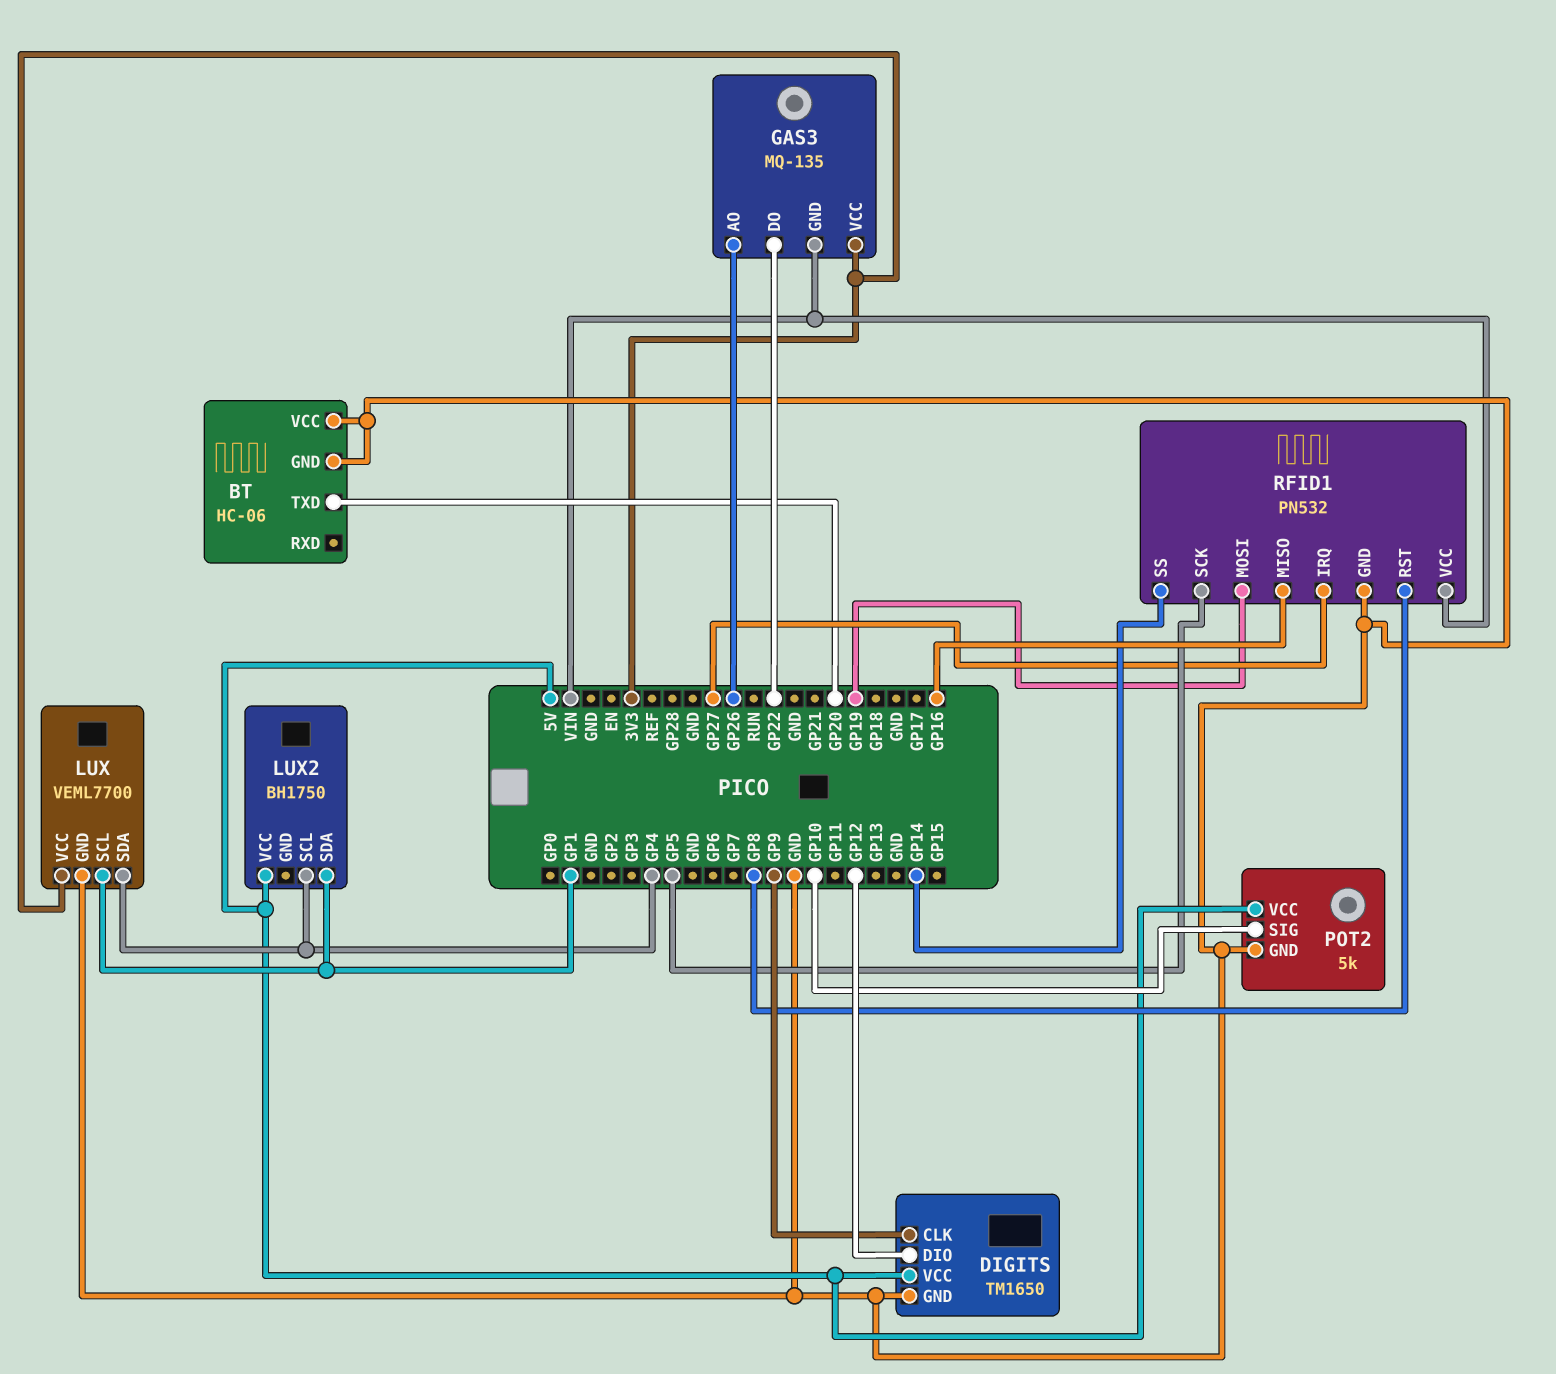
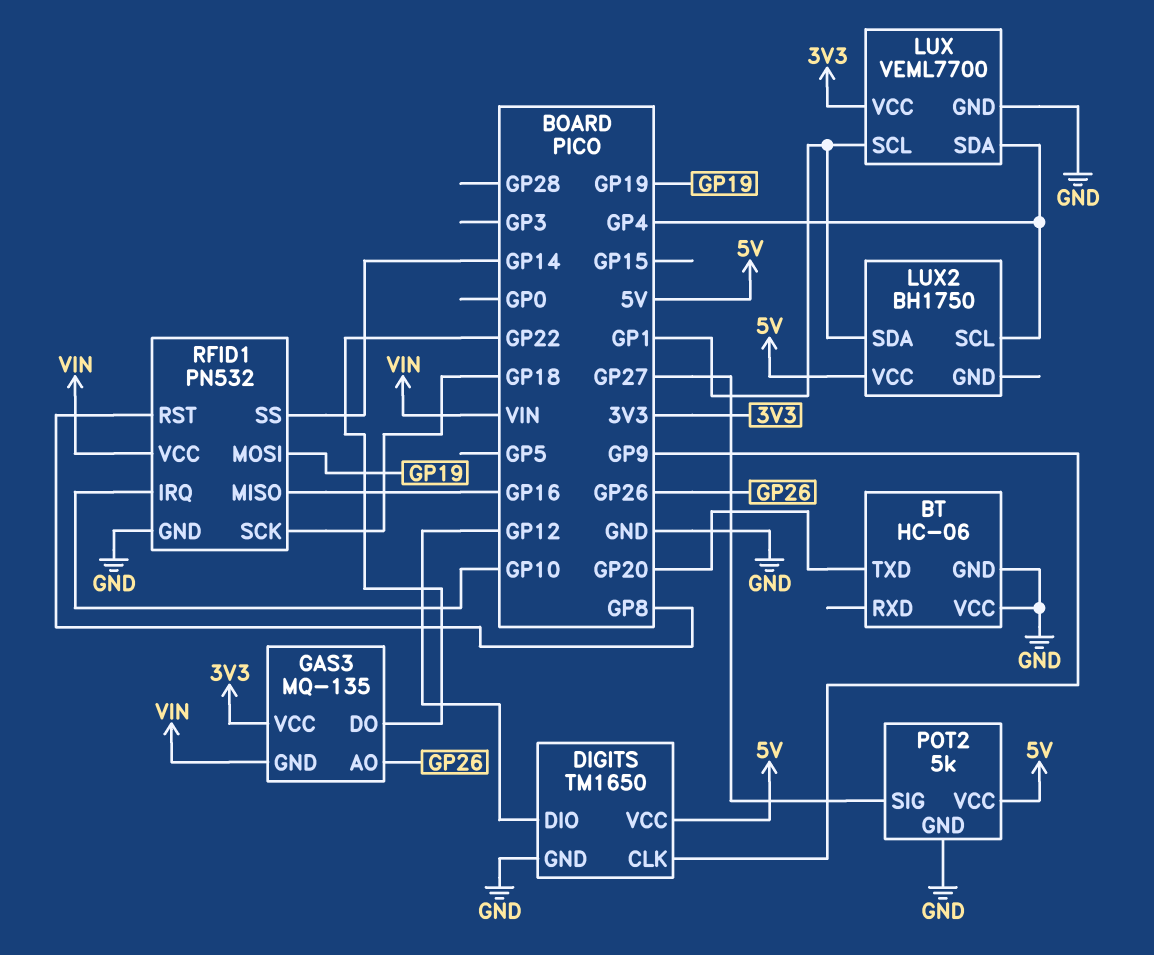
POT2 pin SIG: GP10 -> GP27
RFID1 pin IRQ: GP27 -> GP10
RFID1 pin SCK: GP5 -> GP18

